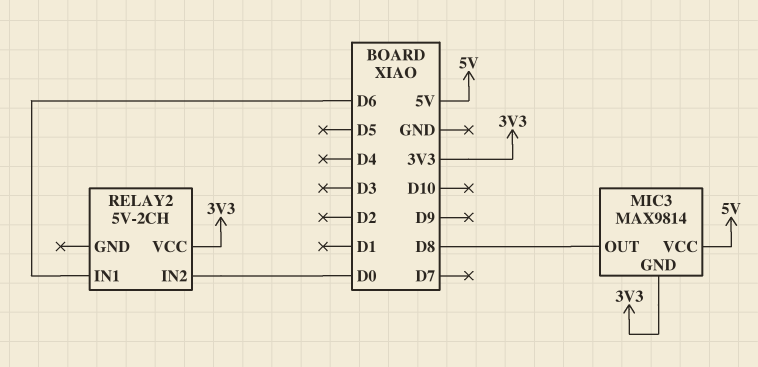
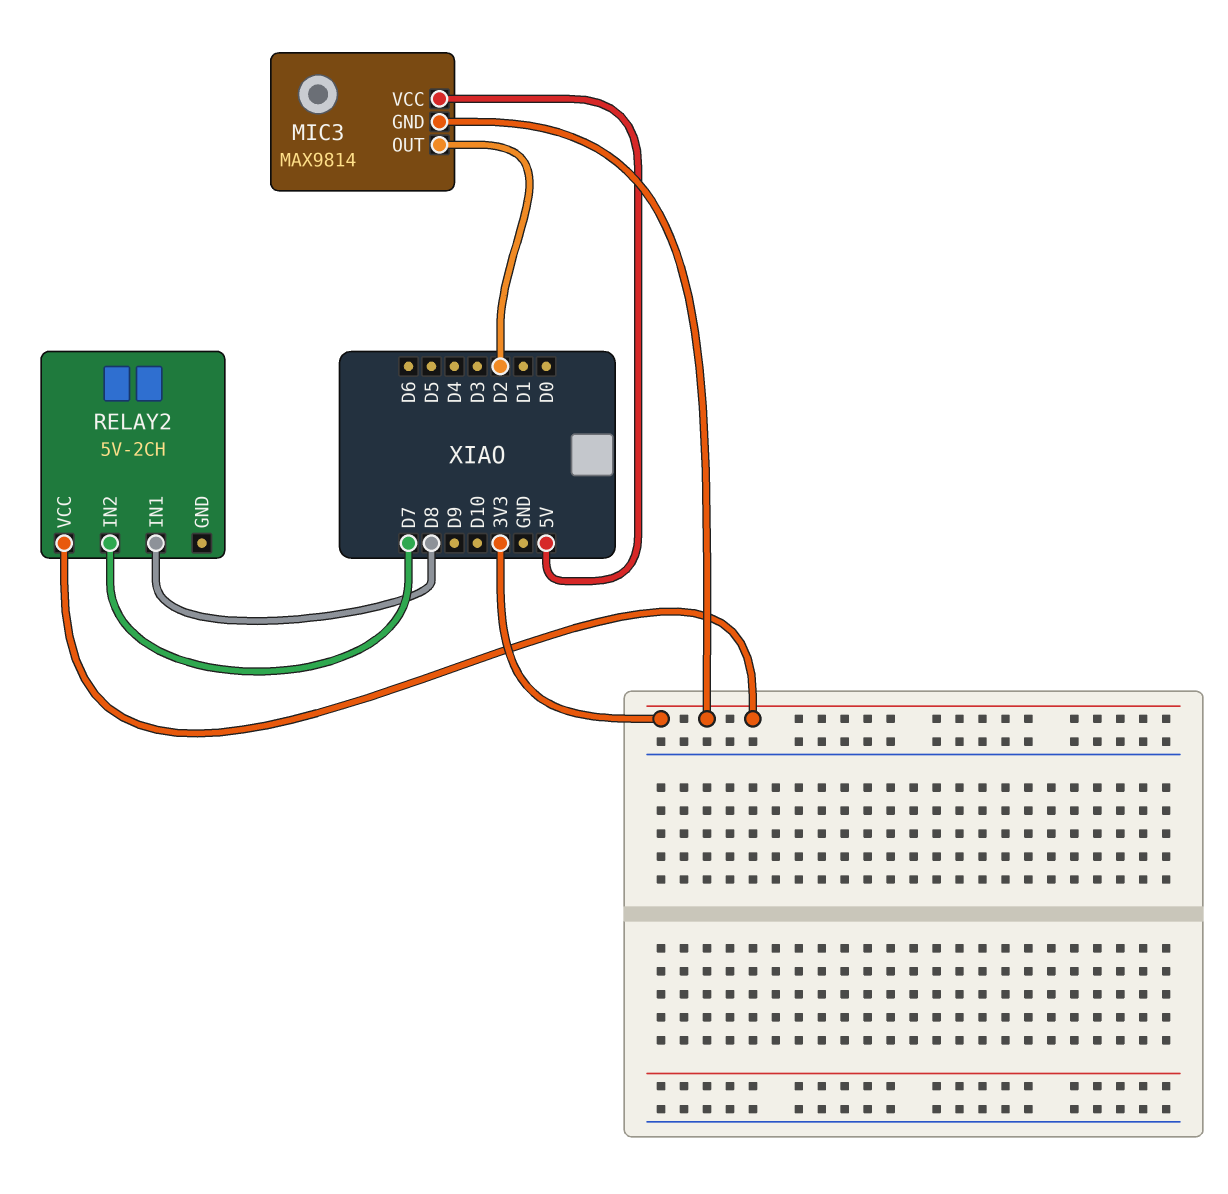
MIC3 pin OUT: D8 -> D2
RELAY2 pin IN1: D6 -> D8
RELAY2 pin IN2: D0 -> D7

